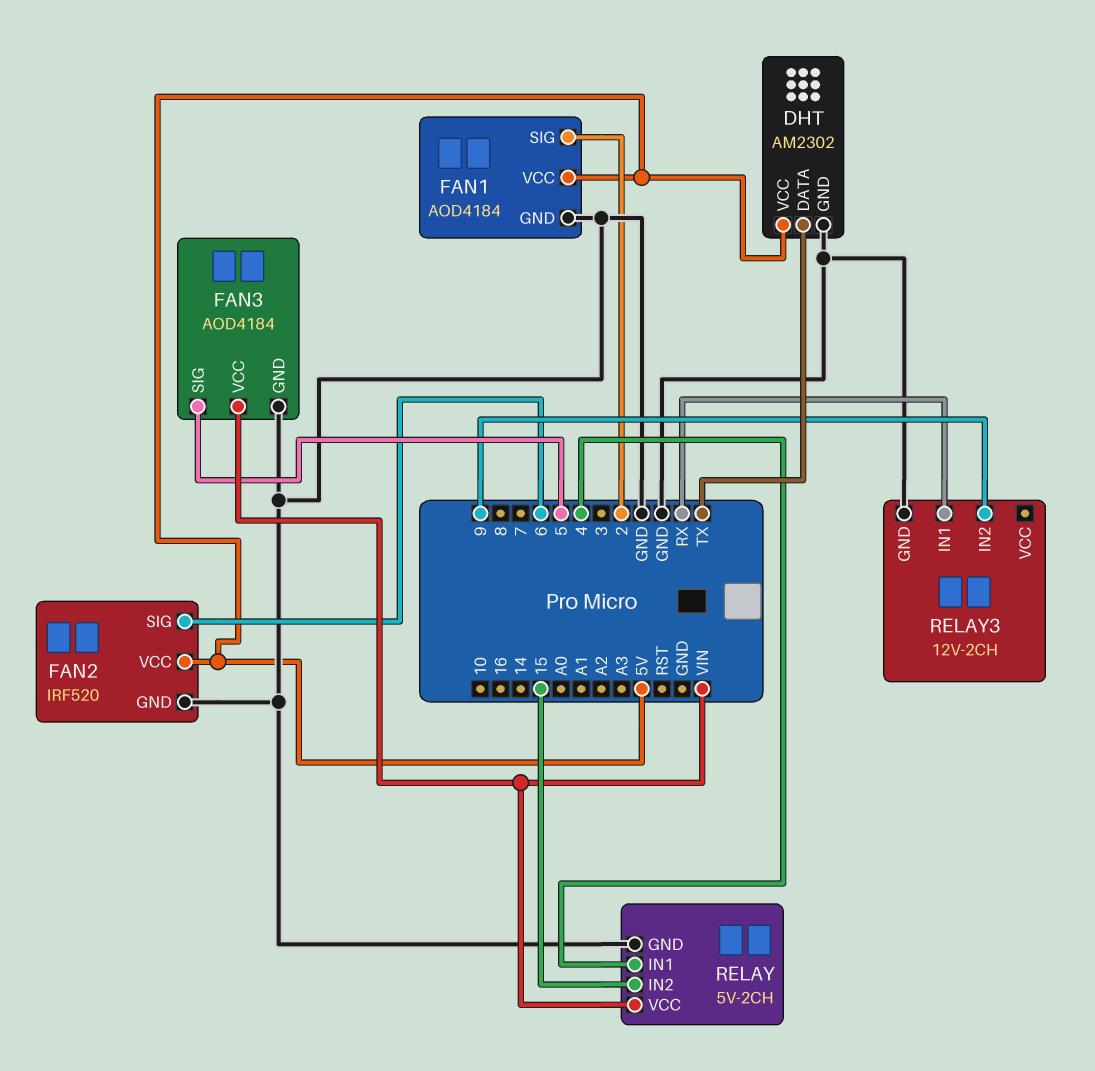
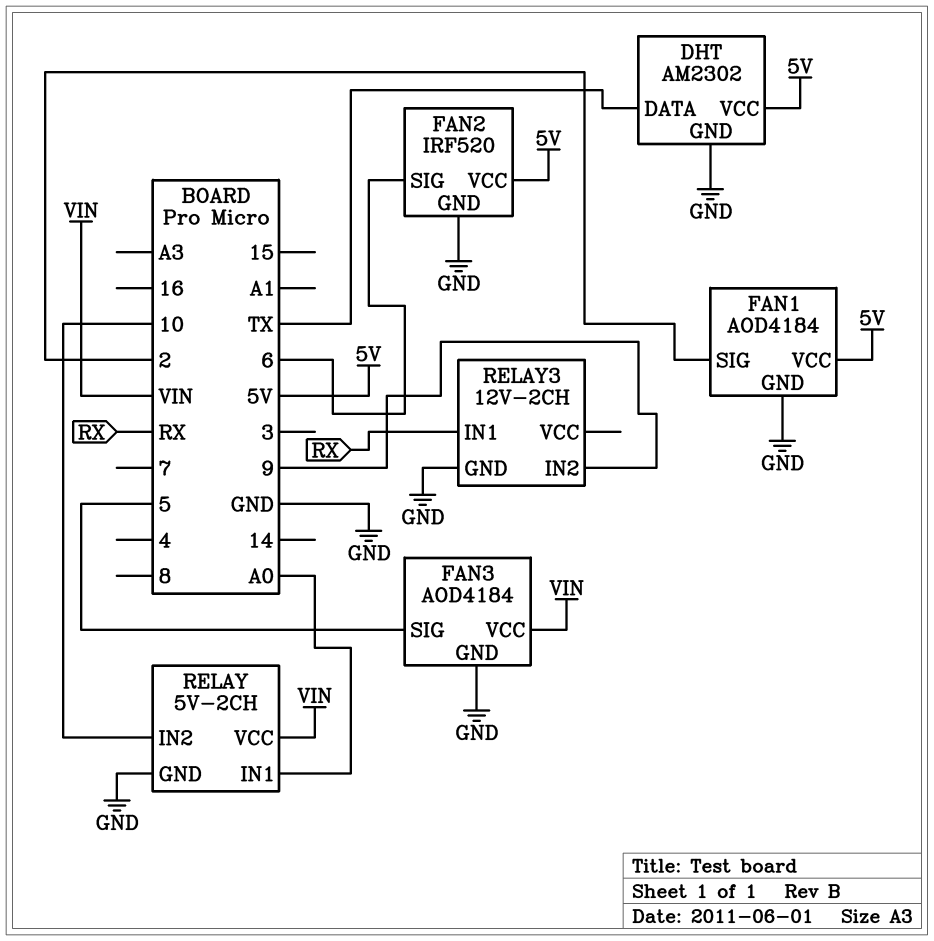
RELAY pin IN1: 4 -> A0
RELAY pin IN2: 15 -> 10

